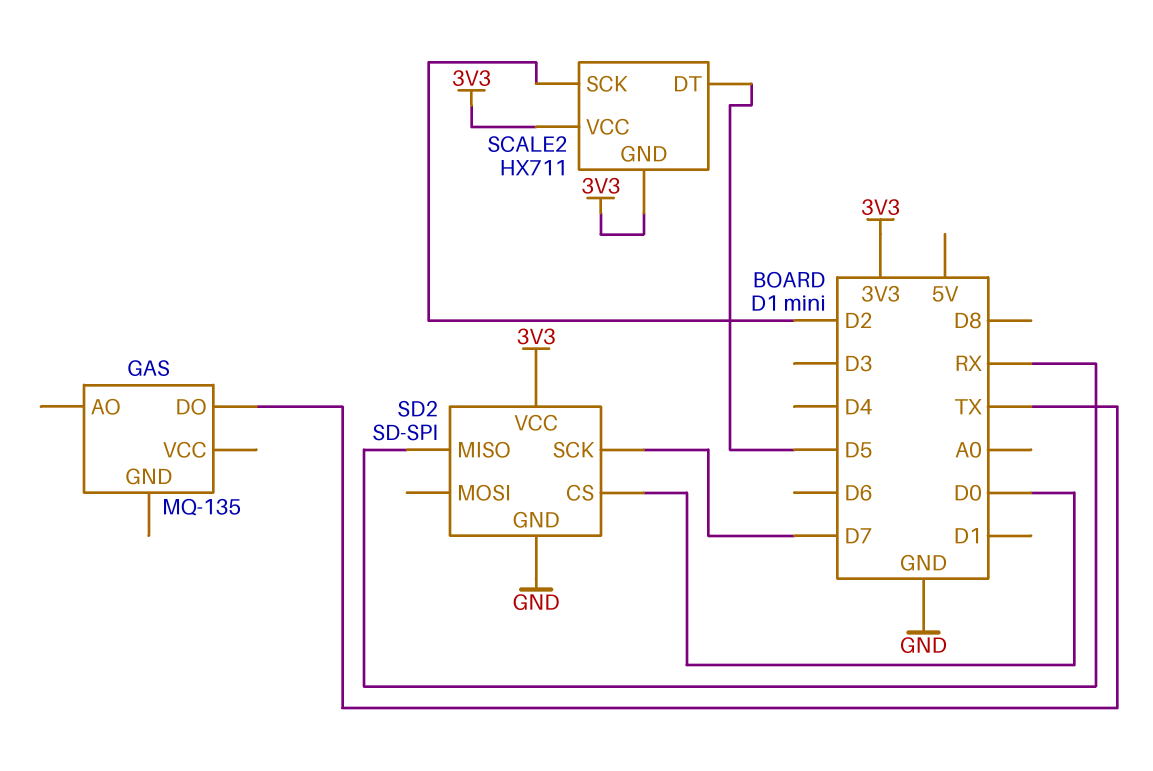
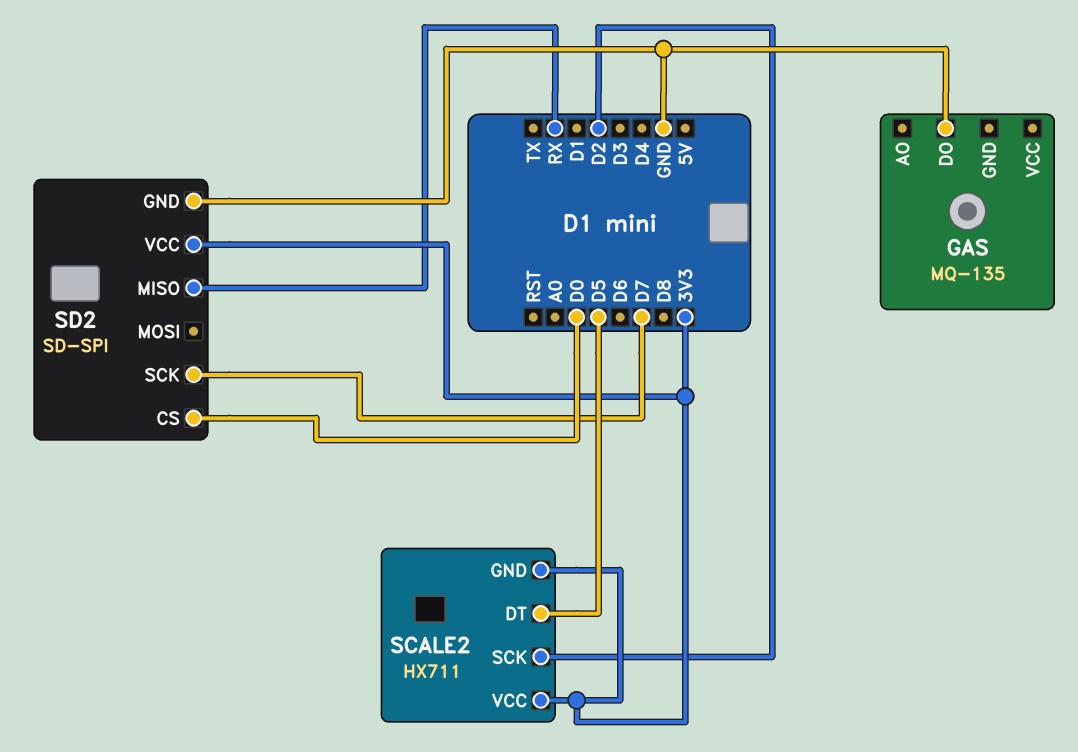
GAS pin DO: TX -> GND

